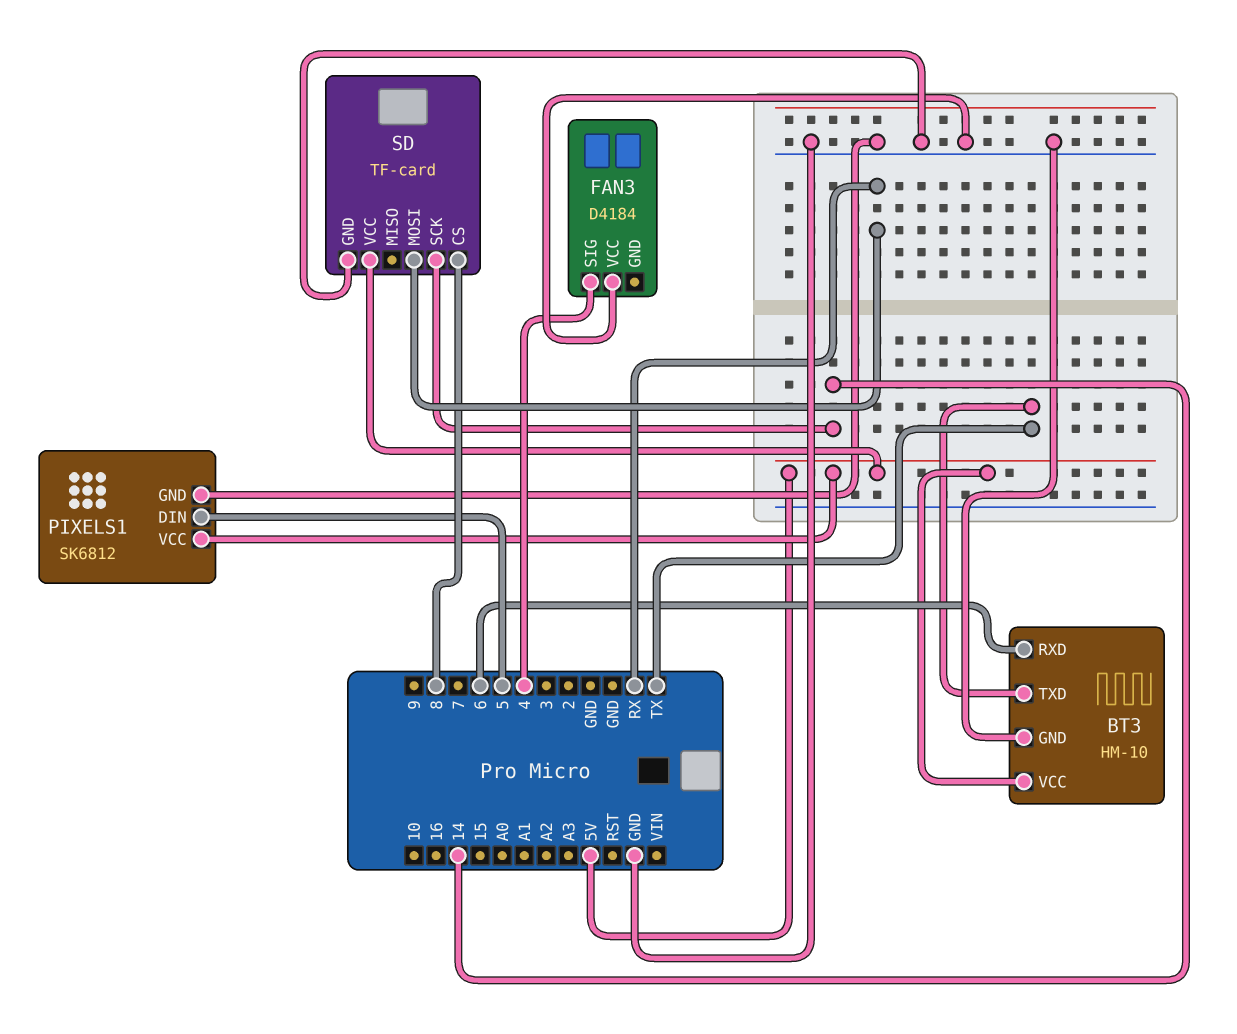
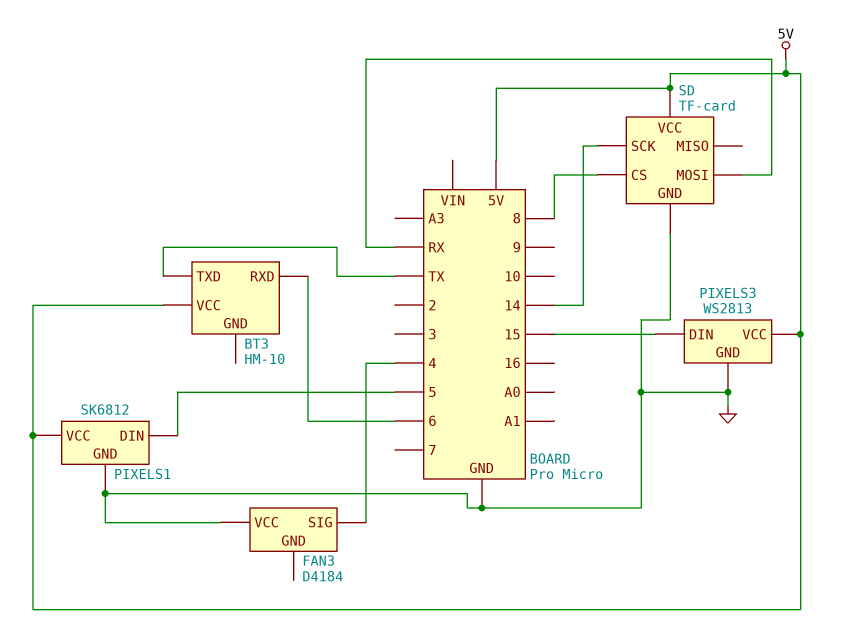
BT3 pin GND: GND -> none
PIXELS3: none -> WS2813
PIXELS3 pin DIN: none -> 15
PIXELS3 pin GND: none -> GND
PIXELS3 pin VCC: none -> 5V

